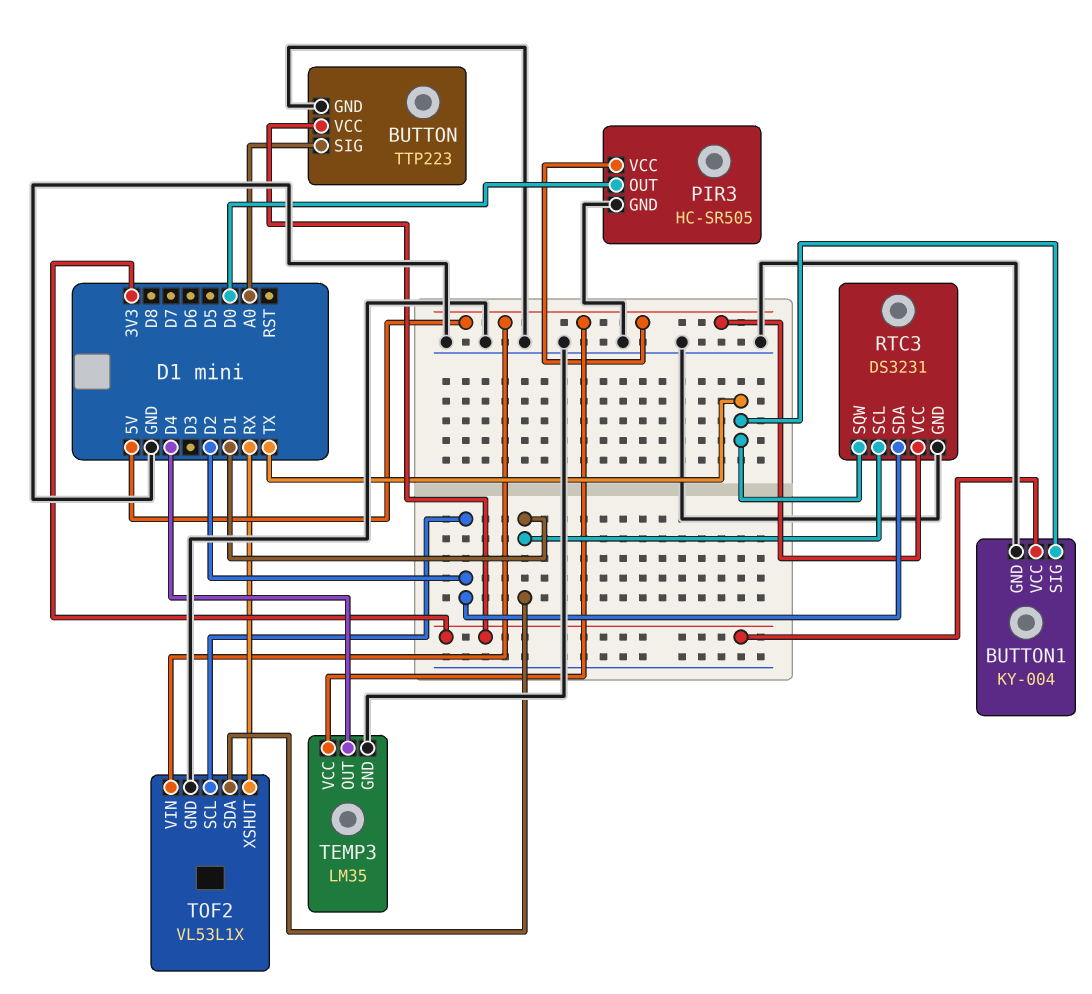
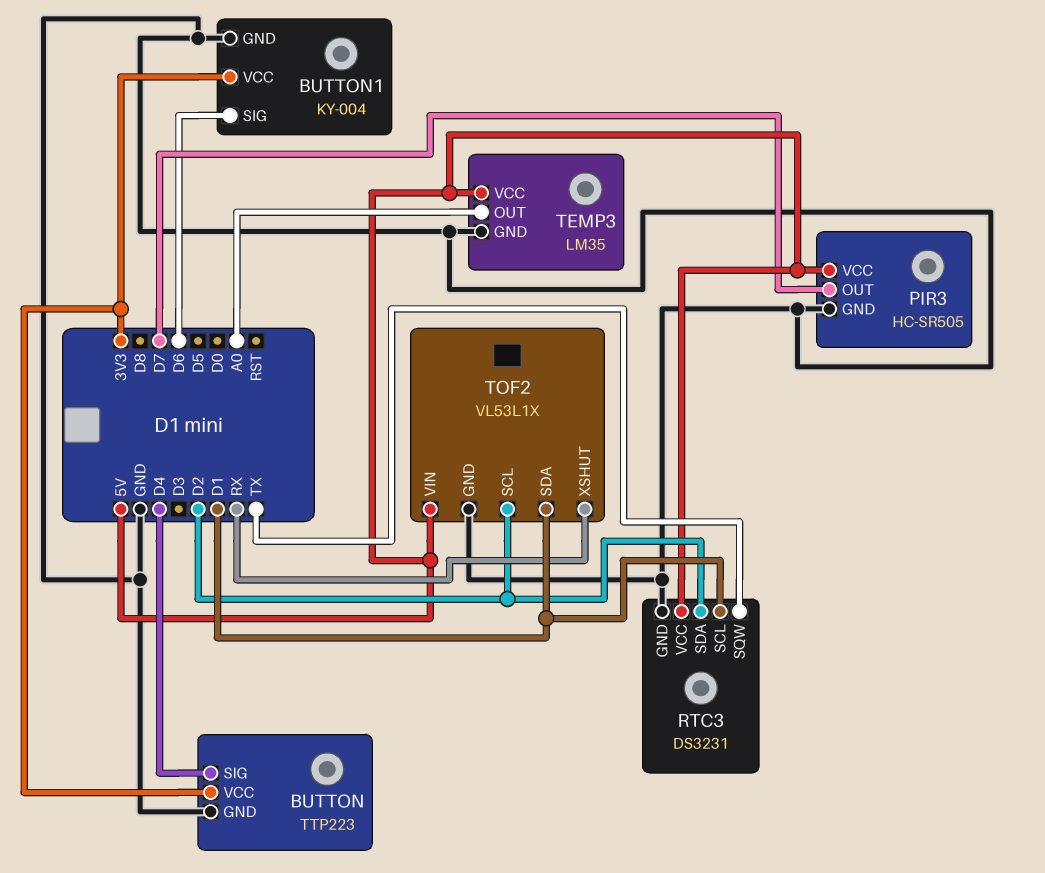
BUTTON pin SIG: A0 -> D4
BUTTON1 pin SIG: TX -> D6
PIR3 pin OUT: D0 -> D7
TEMP3 pin OUT: D4 -> A0

